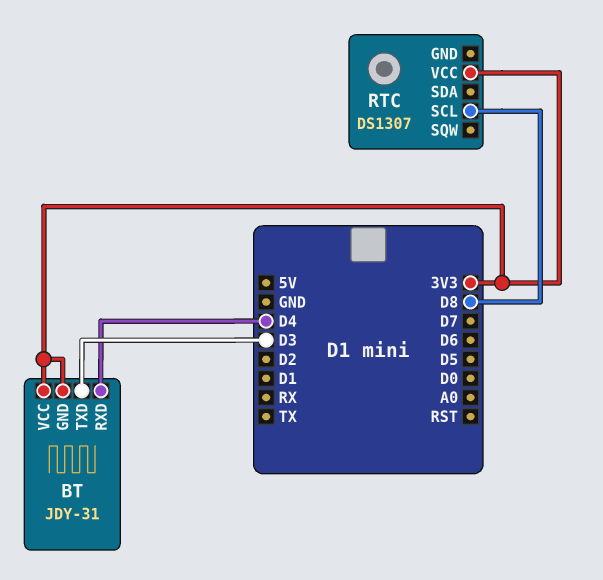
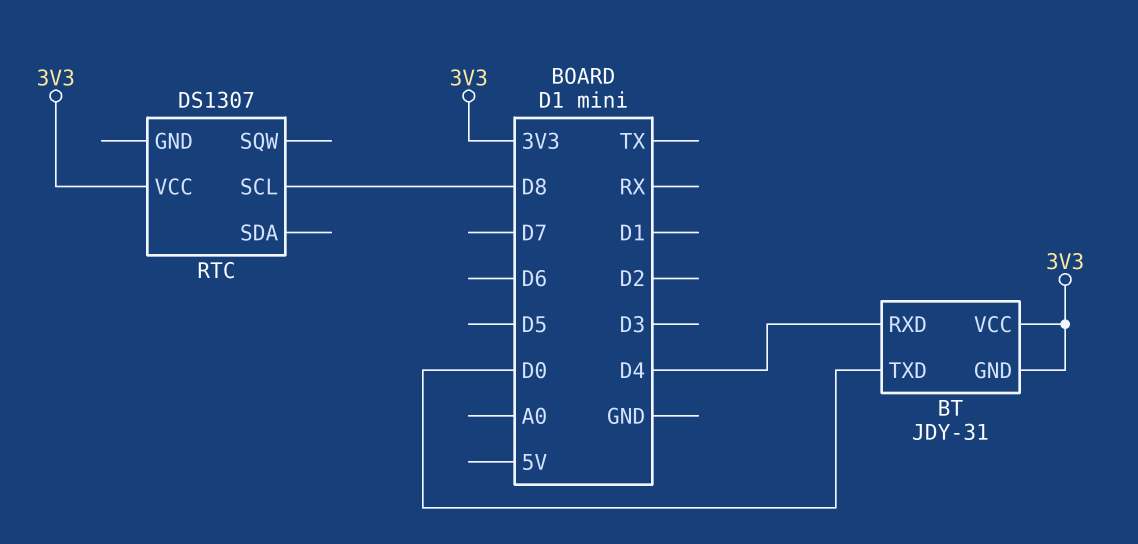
BT pin TXD: D3 -> D0

